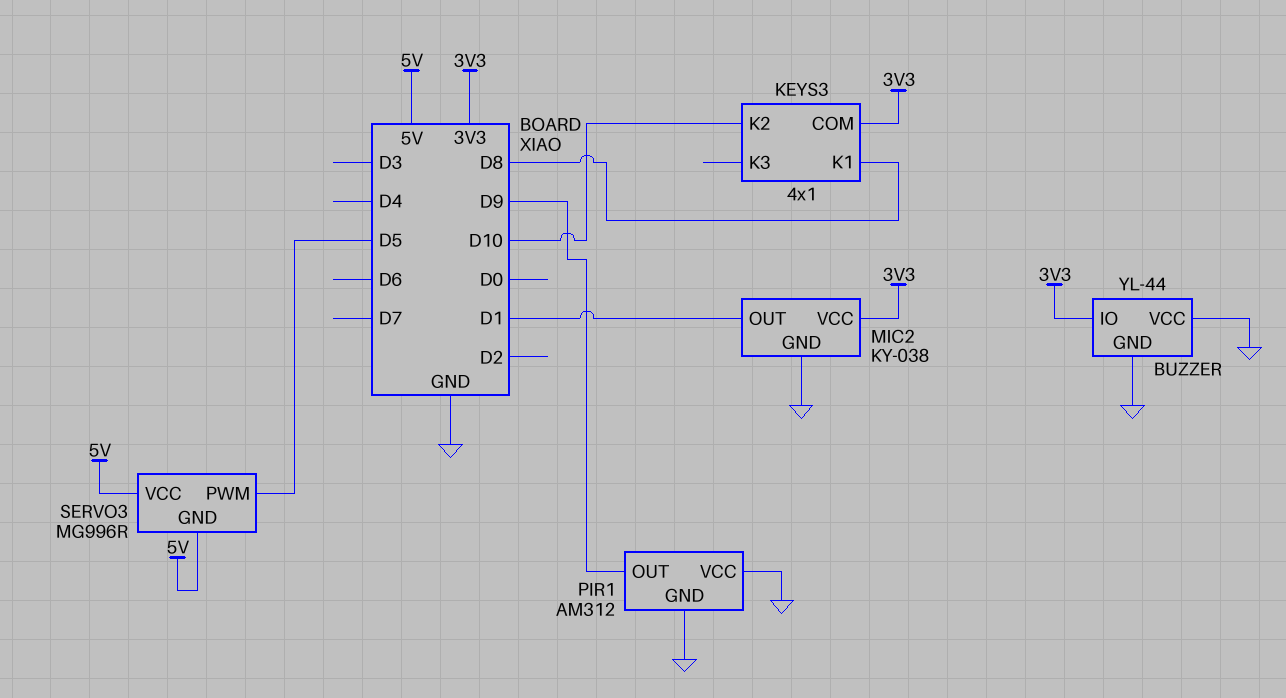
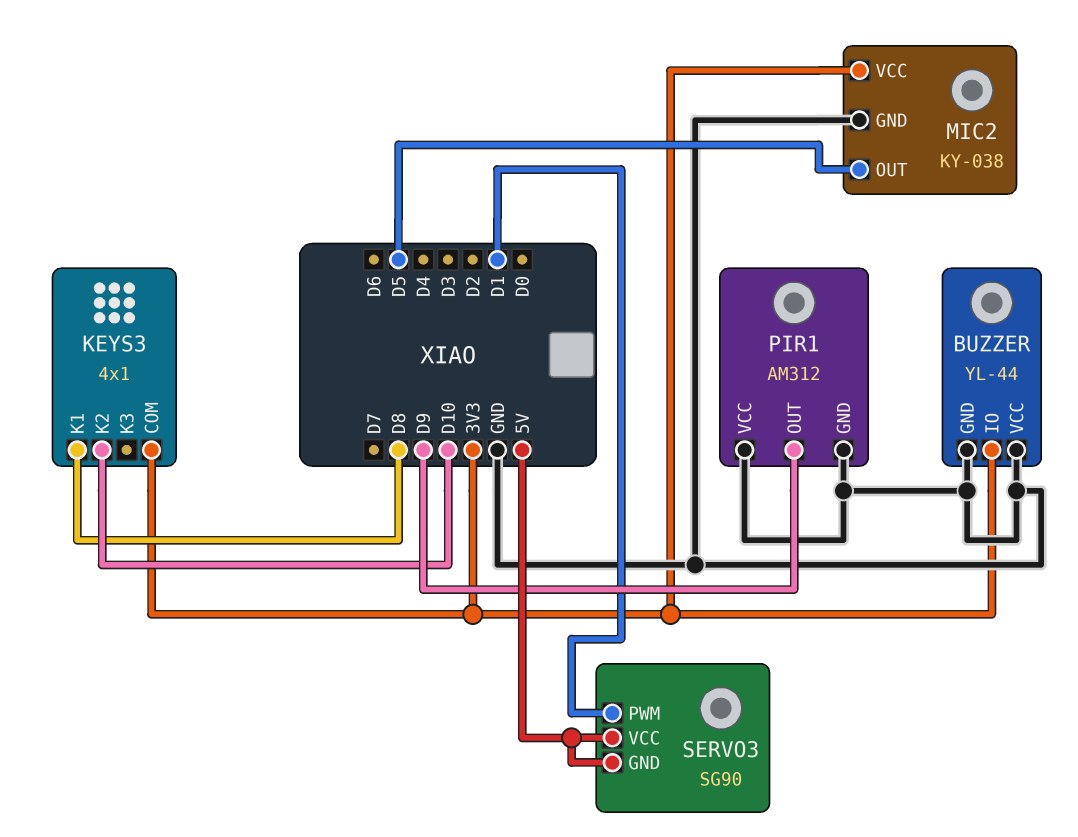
MIC2 pin OUT: D1 -> D5
SERVO3: MG996R -> SG90
SERVO3 pin PWM: D5 -> D1

